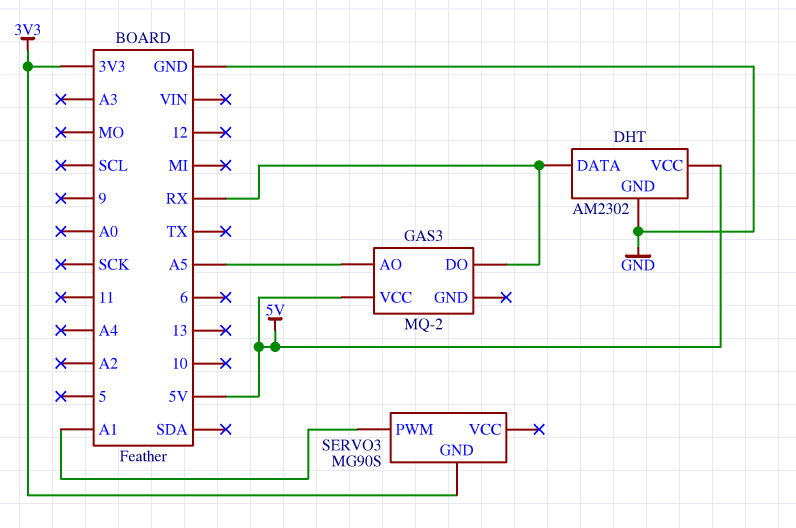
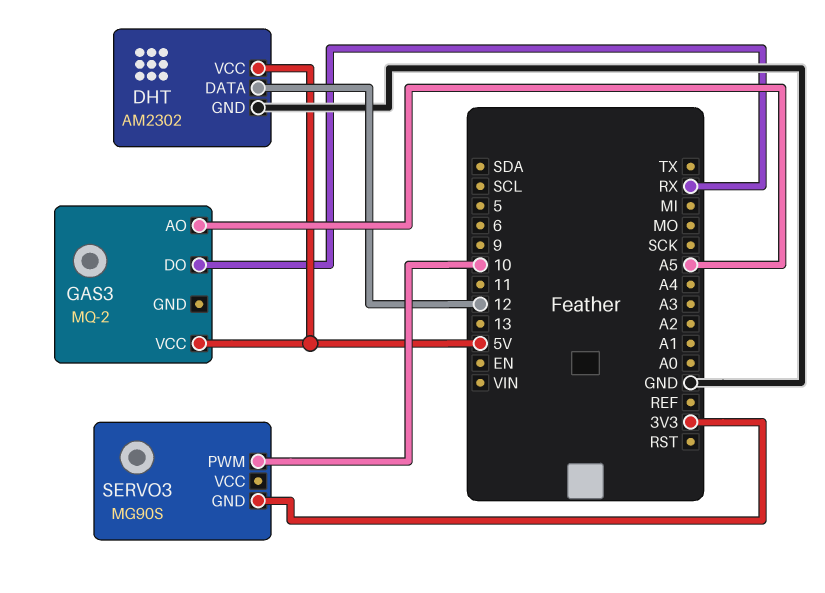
DHT pin DATA: RX -> 12
SERVO3 pin PWM: A1 -> 10

